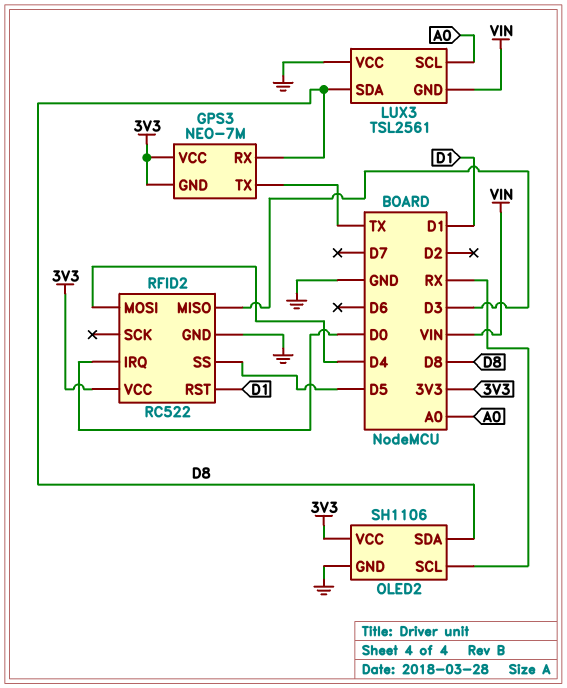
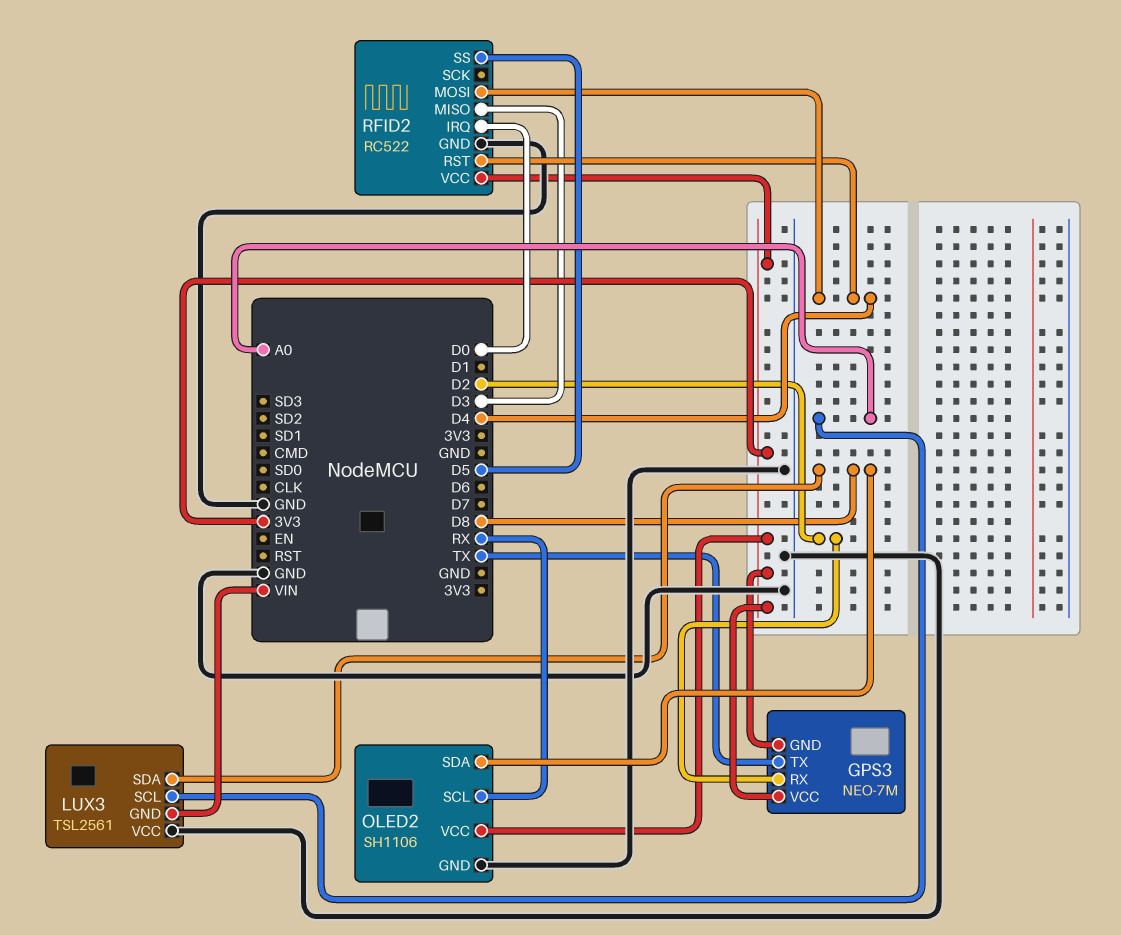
GPS3 pin RX: D8 -> D2
RFID2 pin RST: D1 -> D4

